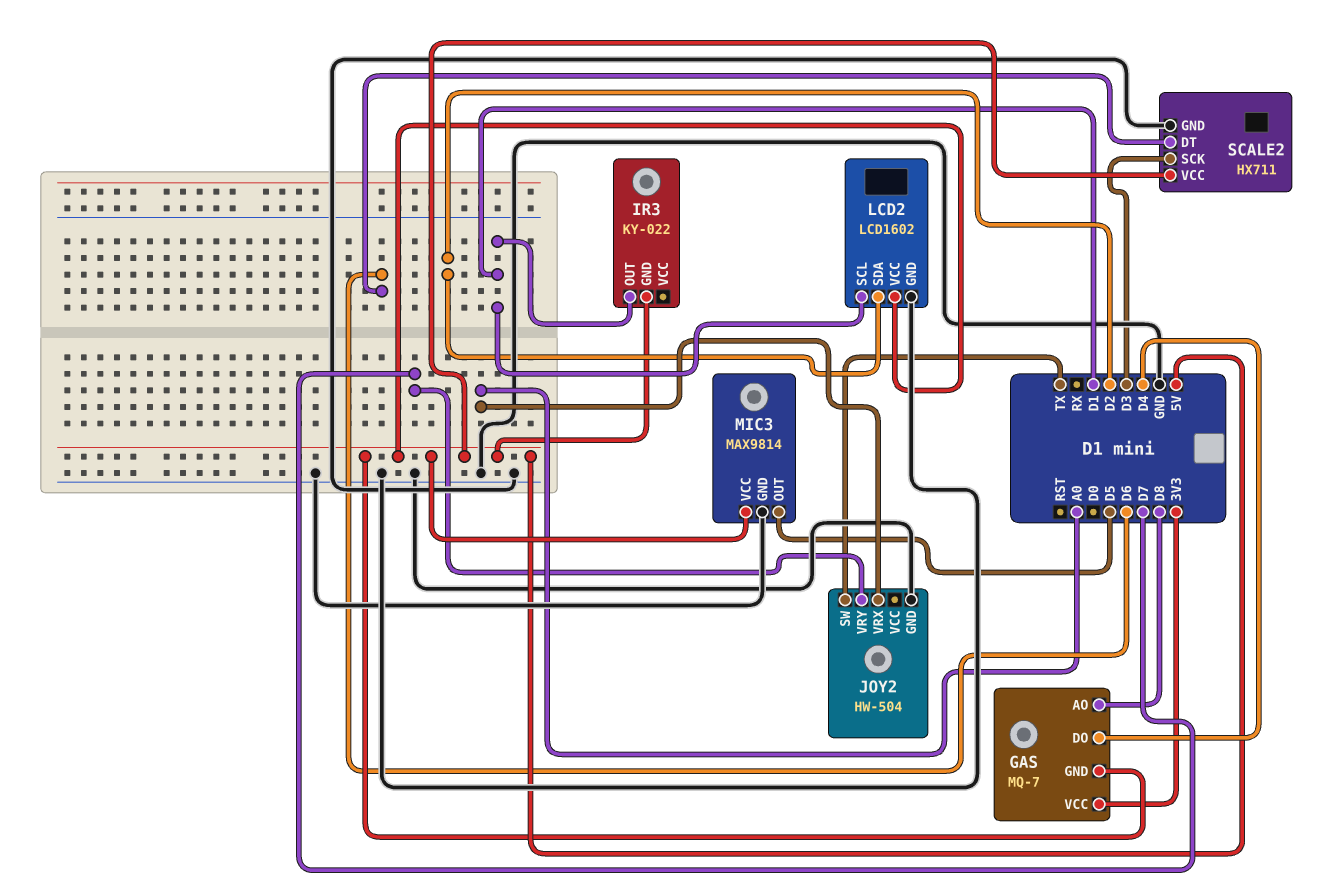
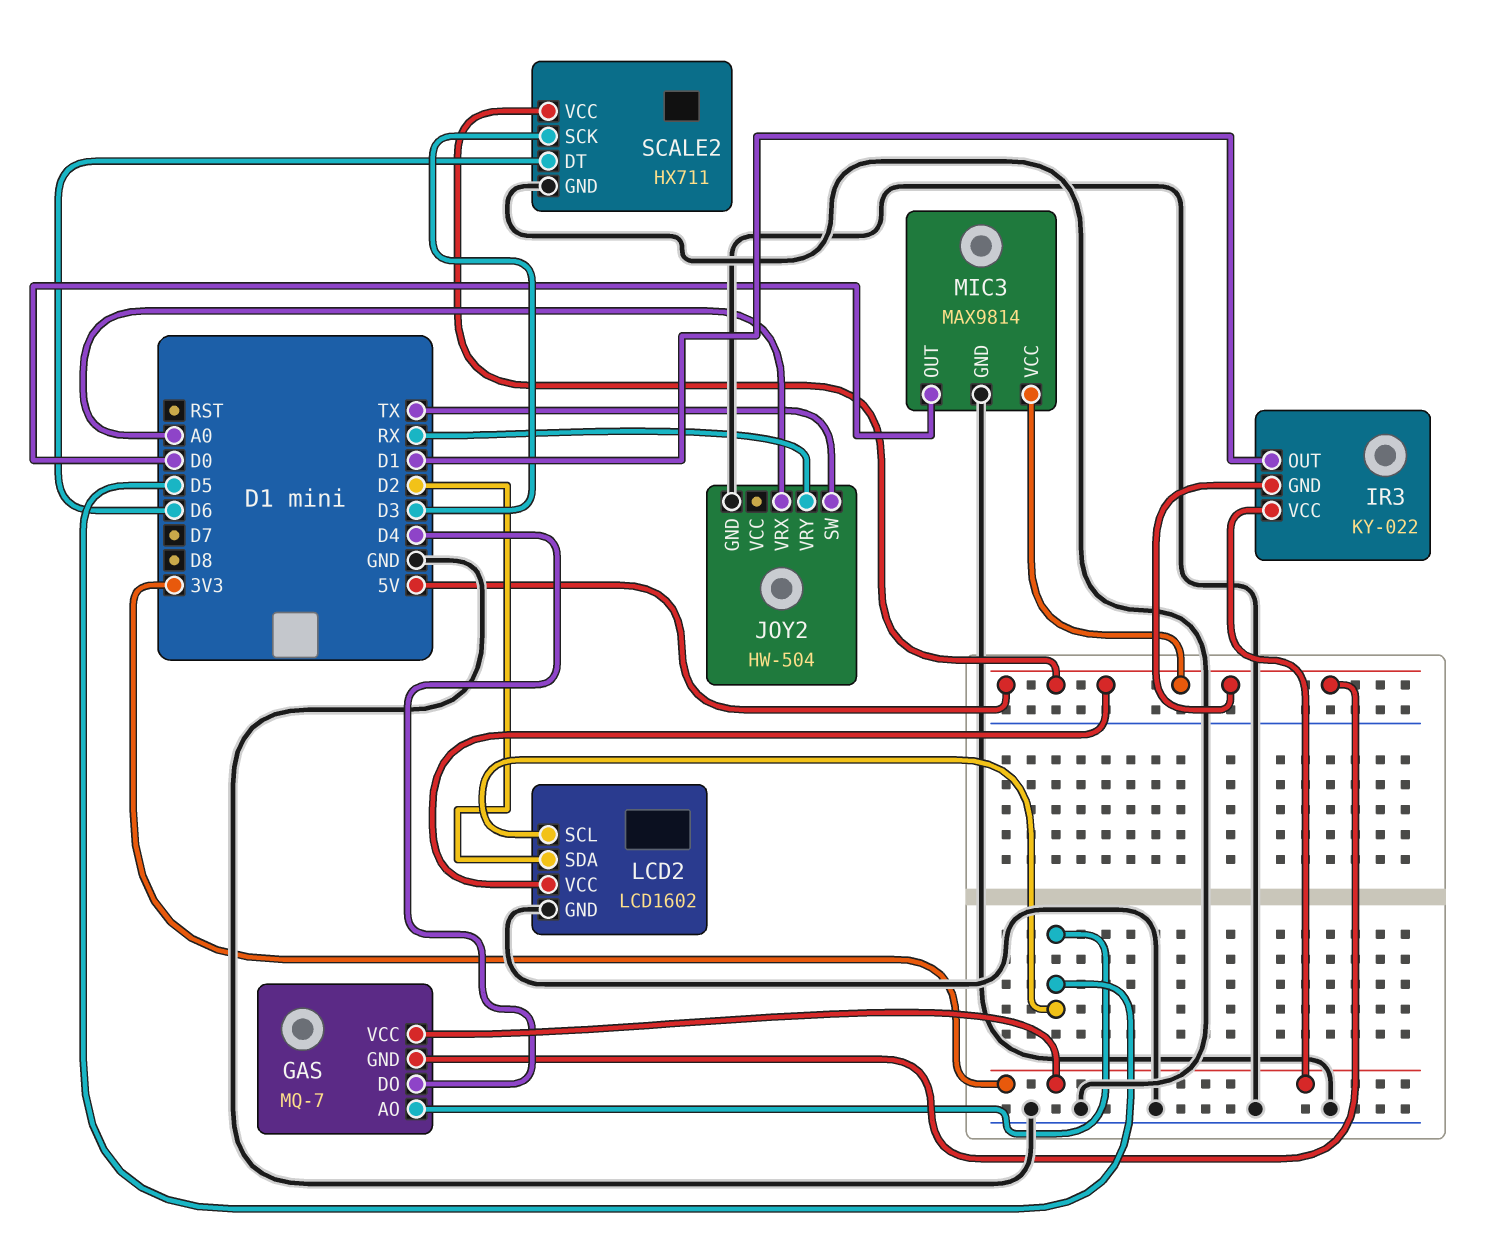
GAS pin AO: D8 -> D5
IR3 pin VCC: none -> 3V3
JOY2 pin VRY: D7 -> RX
LCD2 pin SCL: D1 -> D5
MIC3 pin OUT: D5 -> D0

